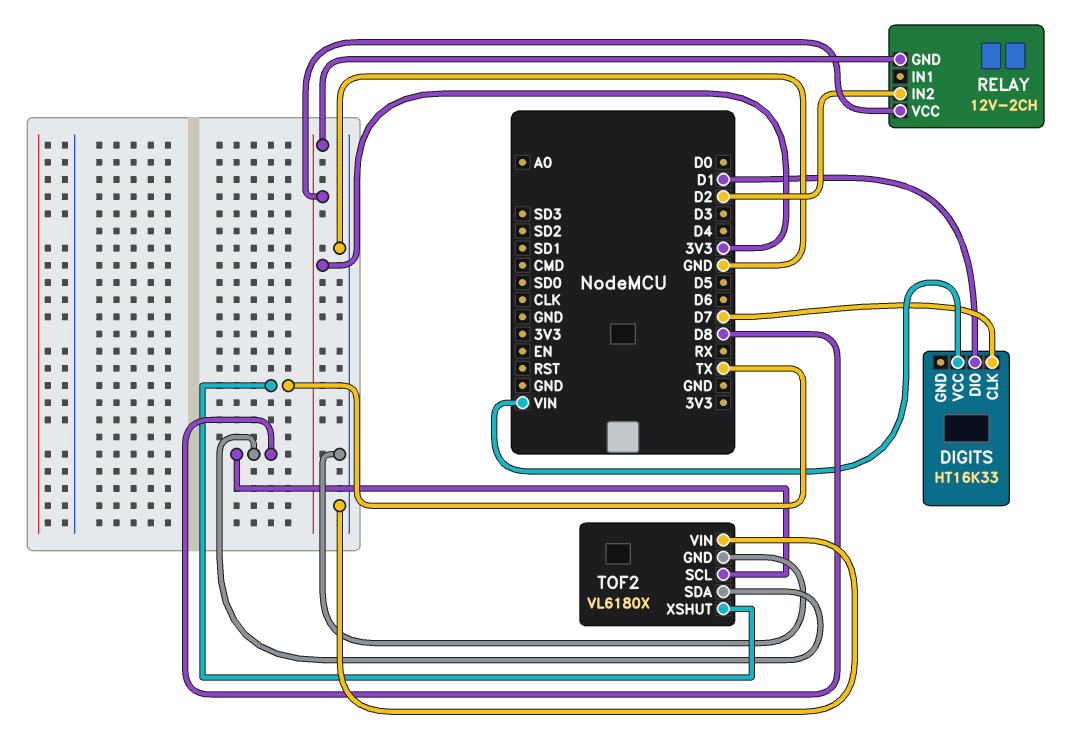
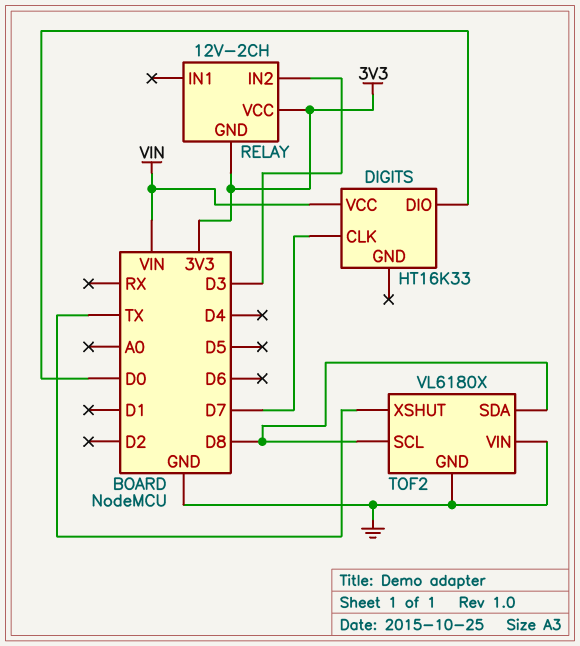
DIGITS pin DIO: D1 -> D0
RELAY pin IN2: D2 -> D3

